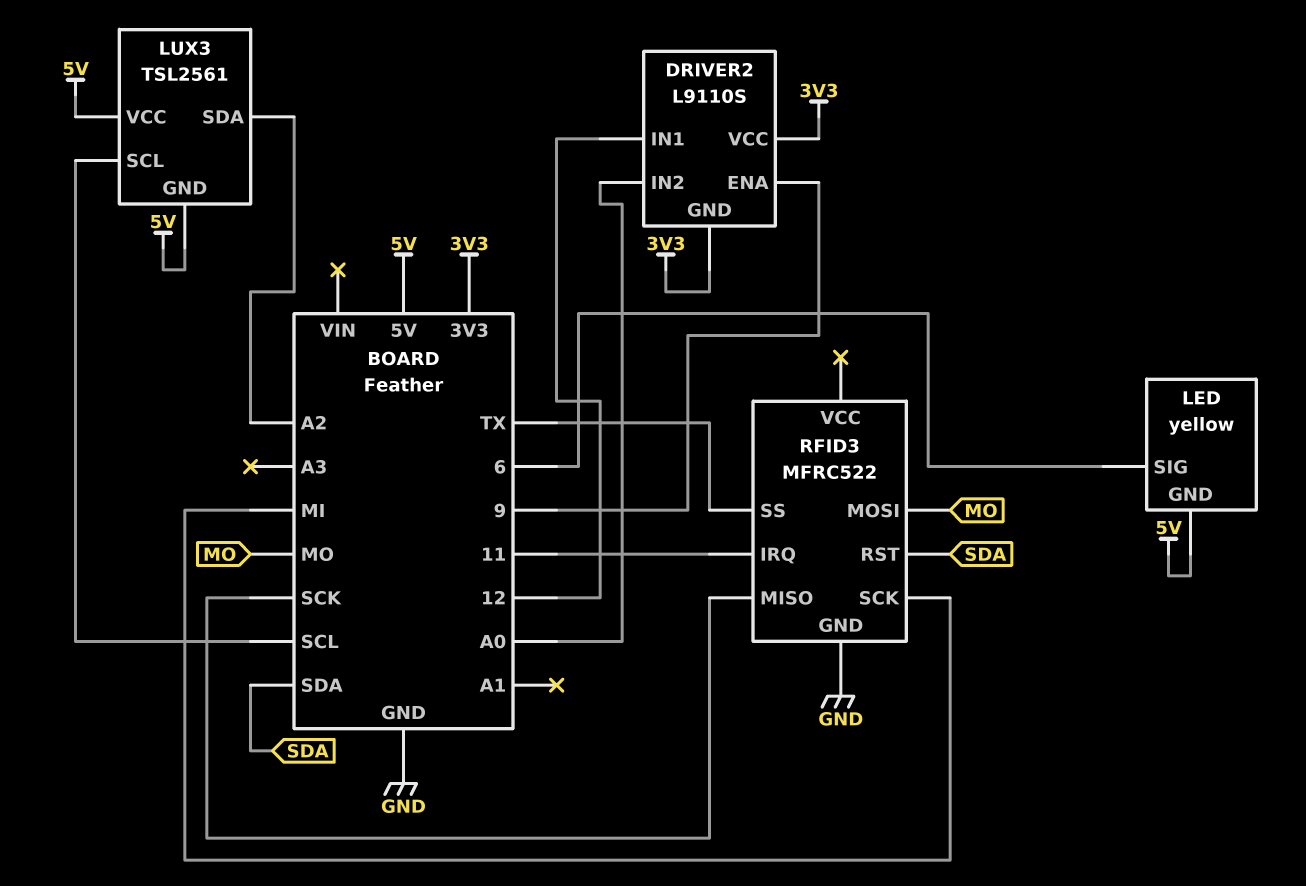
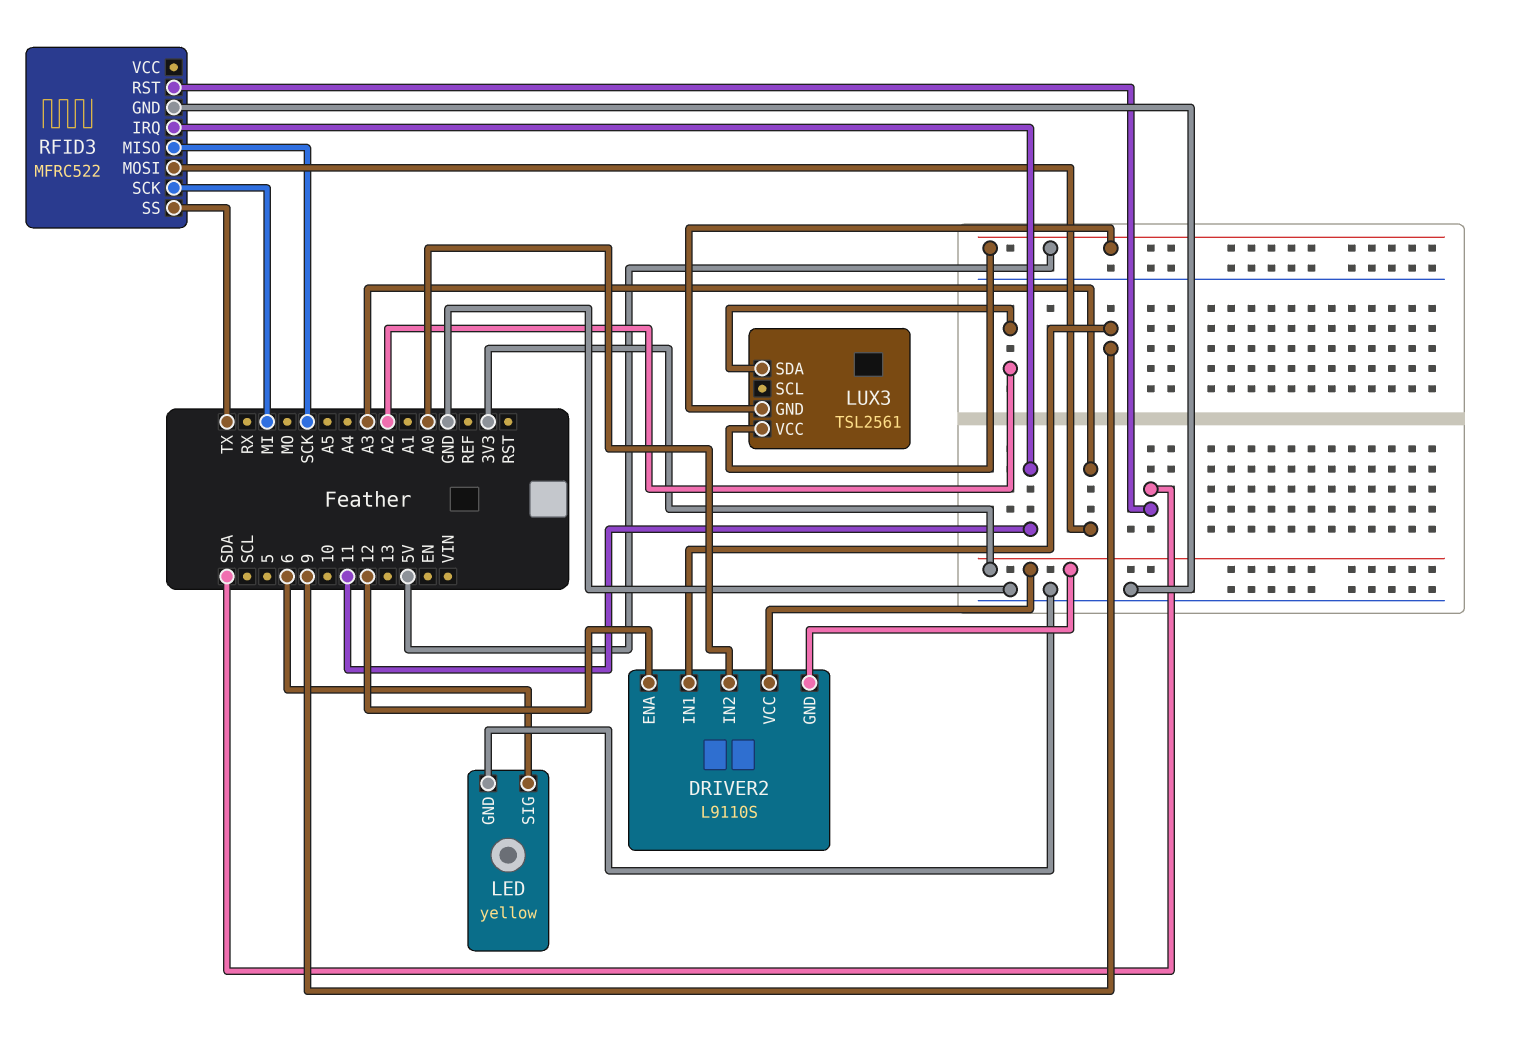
DRIVER2 pin ENA: 9 -> 12
DRIVER2 pin IN1: 12 -> 9
LED pin GND: 5V -> GND
LUX3 pin SCL: SCL -> none
RFID3 pin MOSI: MO -> A3

